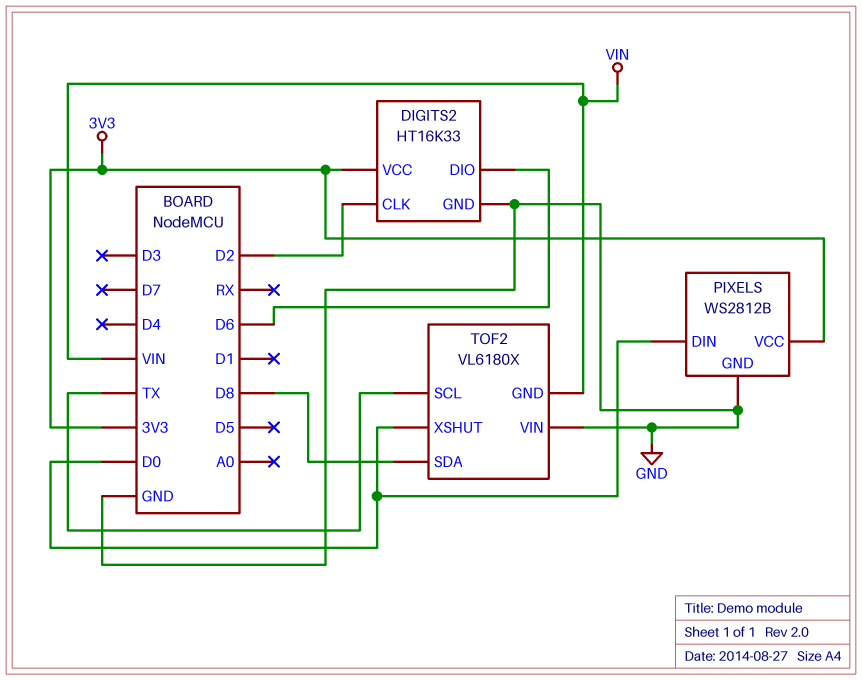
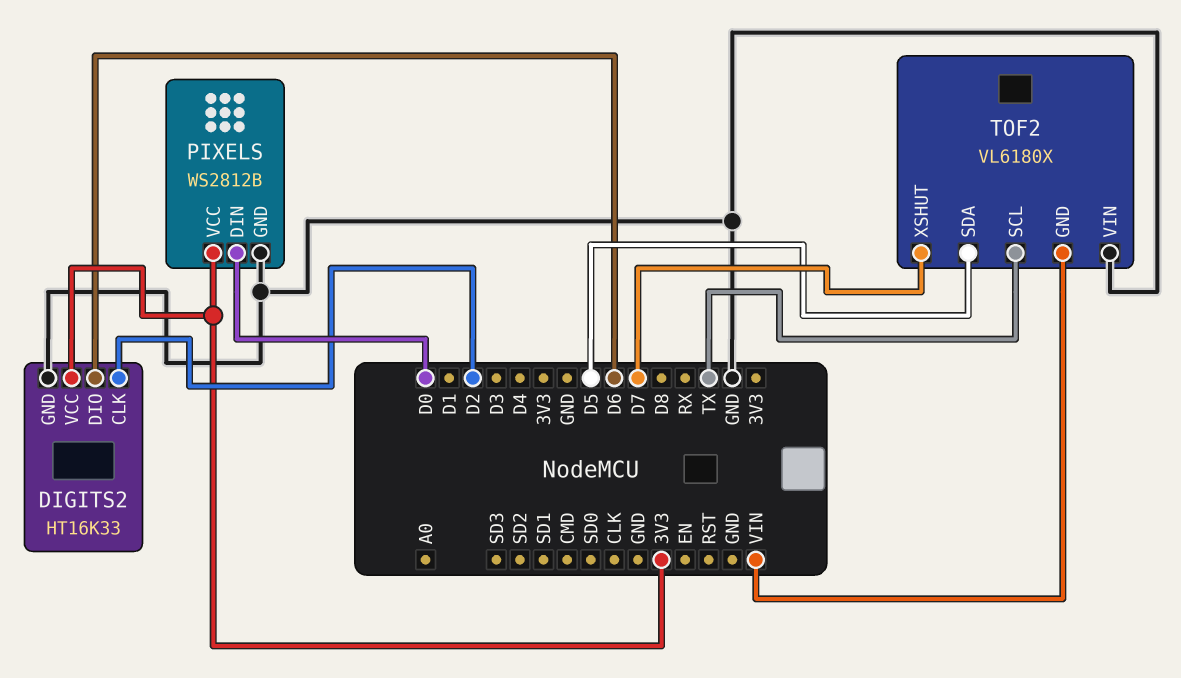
TOF2 pin SDA: D8 -> D5
TOF2 pin XSHUT: D0 -> D7

